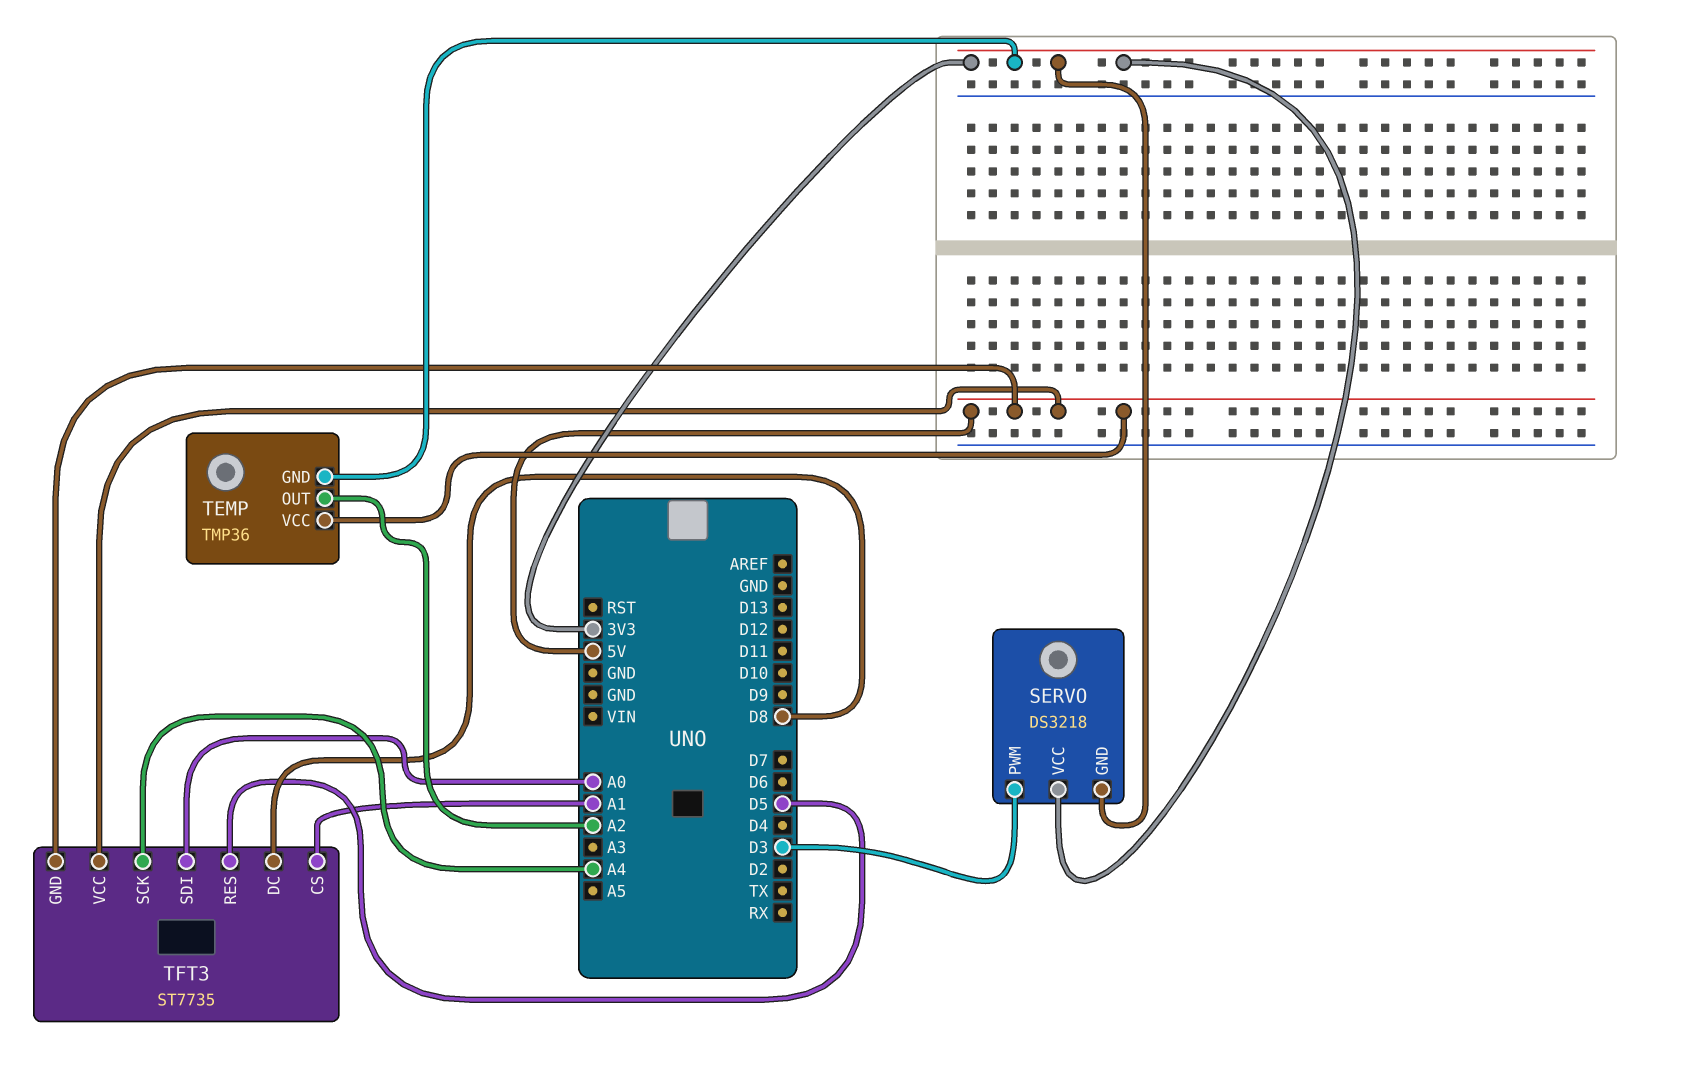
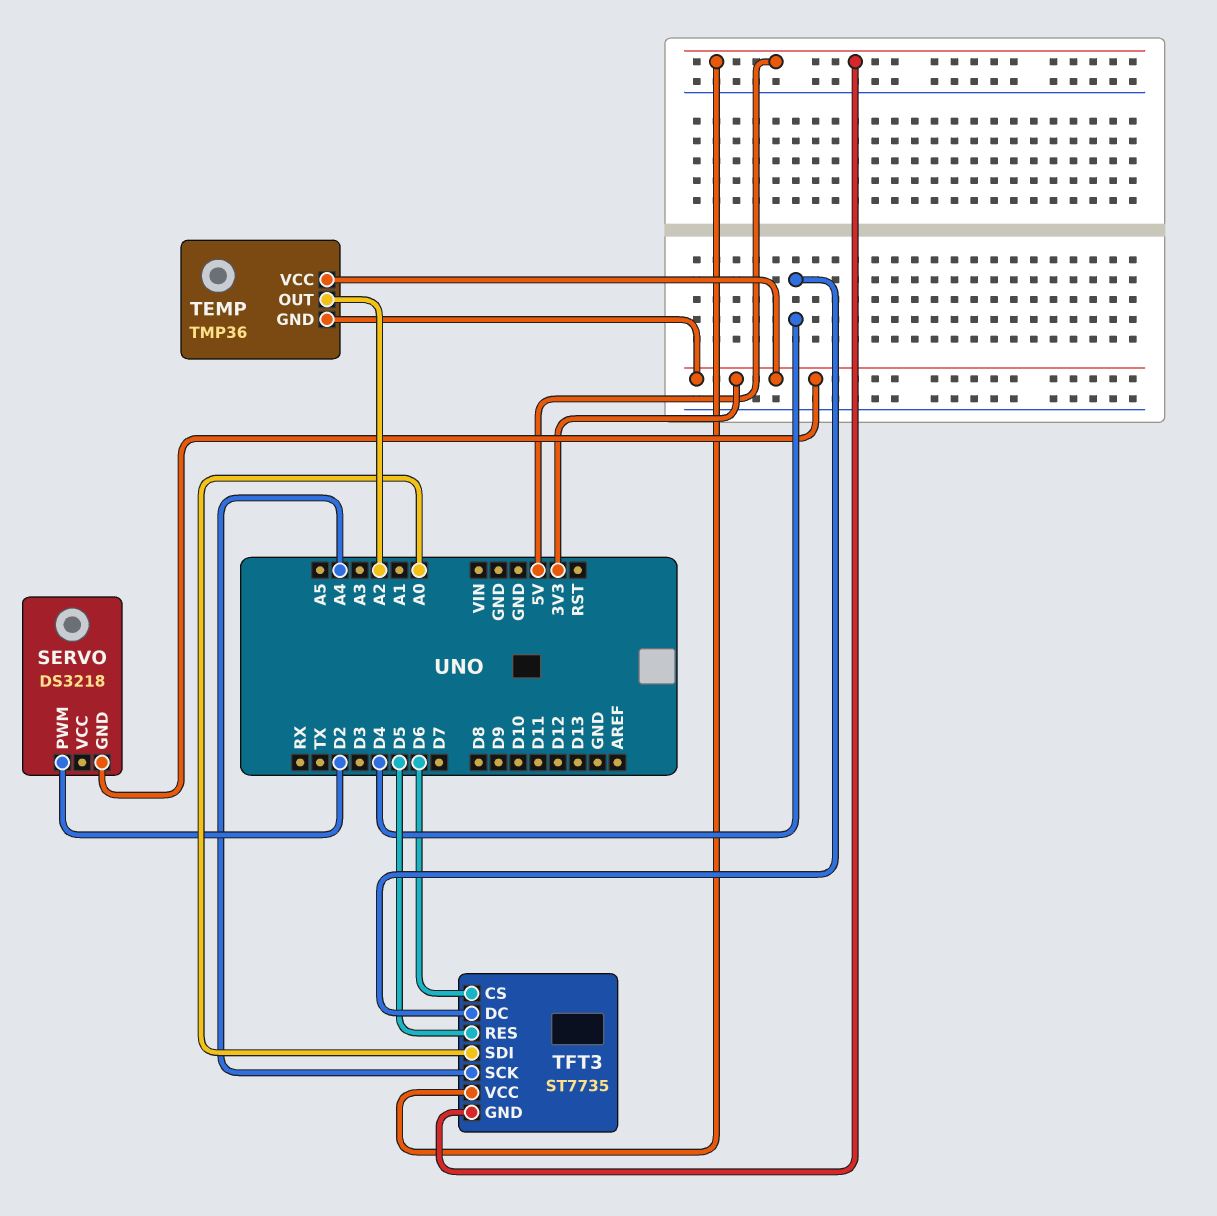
SERVO pin PWM: D3 -> D2
SERVO pin VCC: 3V3 -> none
TEMP pin VCC: 5V -> 3V3
TFT3 pin CS: A1 -> D6
TFT3 pin DC: D8 -> D4

